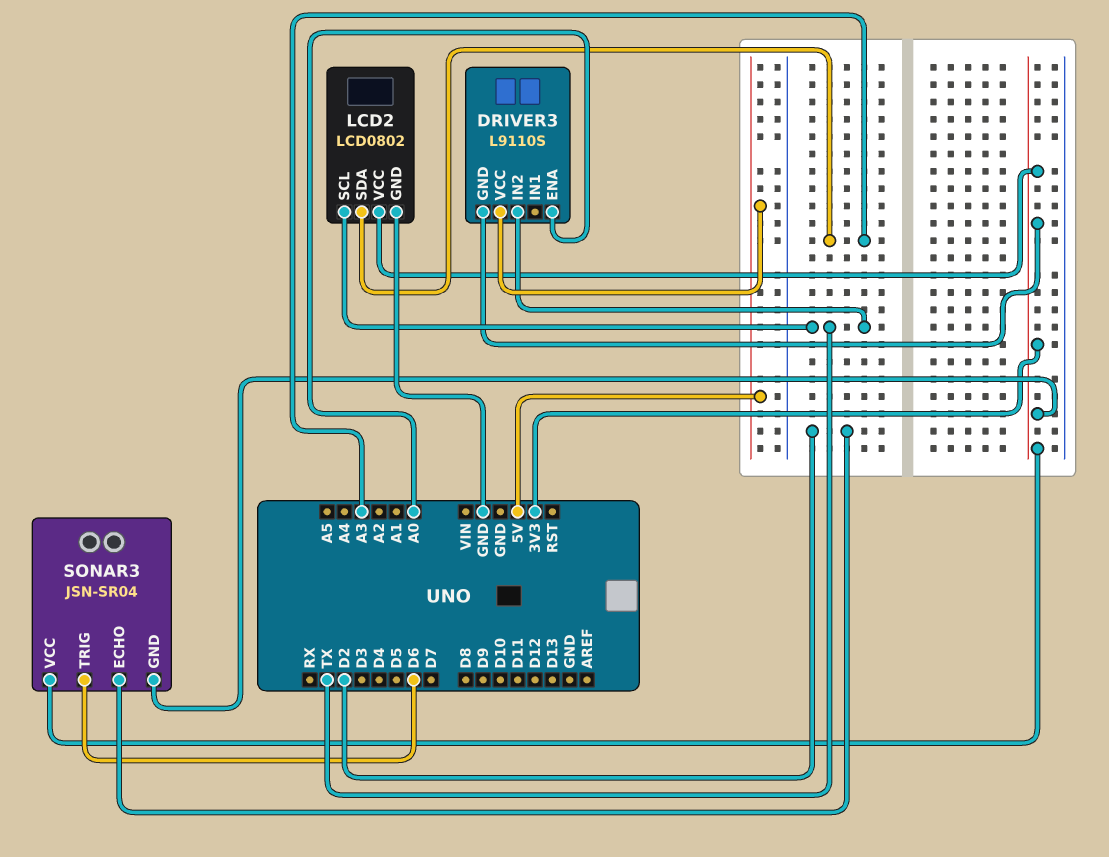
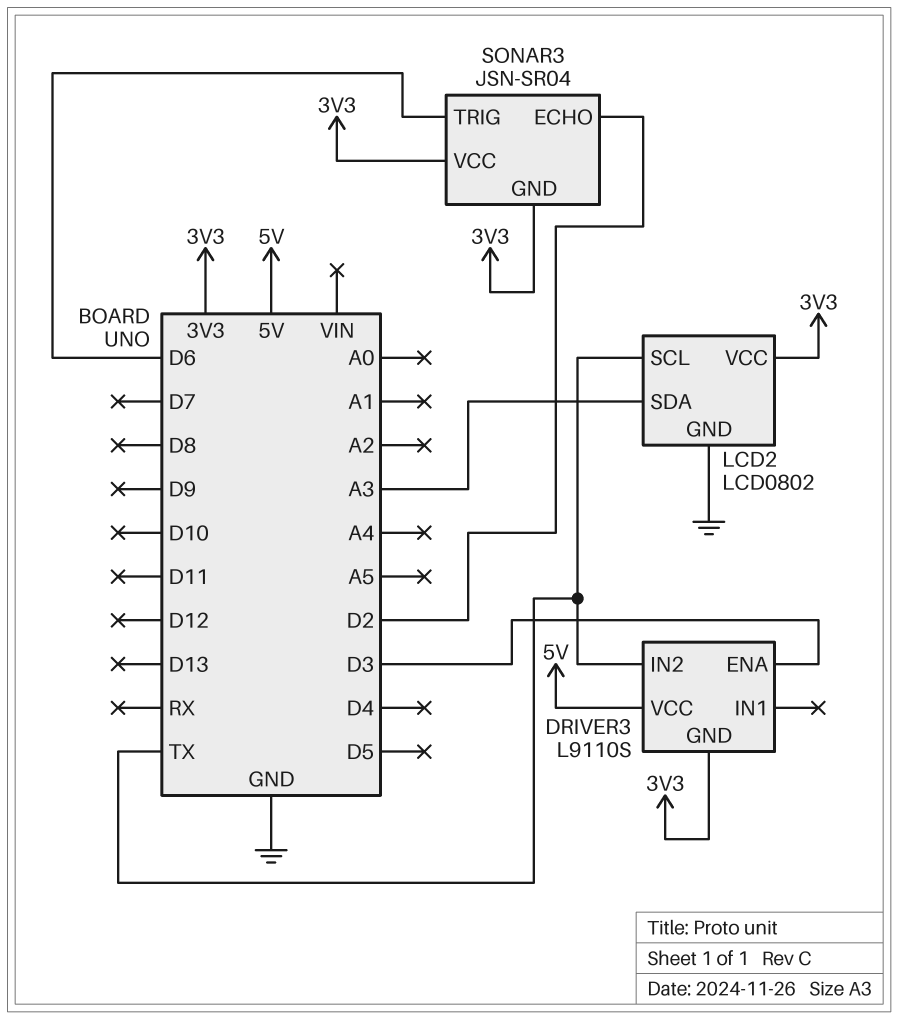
DRIVER3 pin ENA: A0 -> D3

